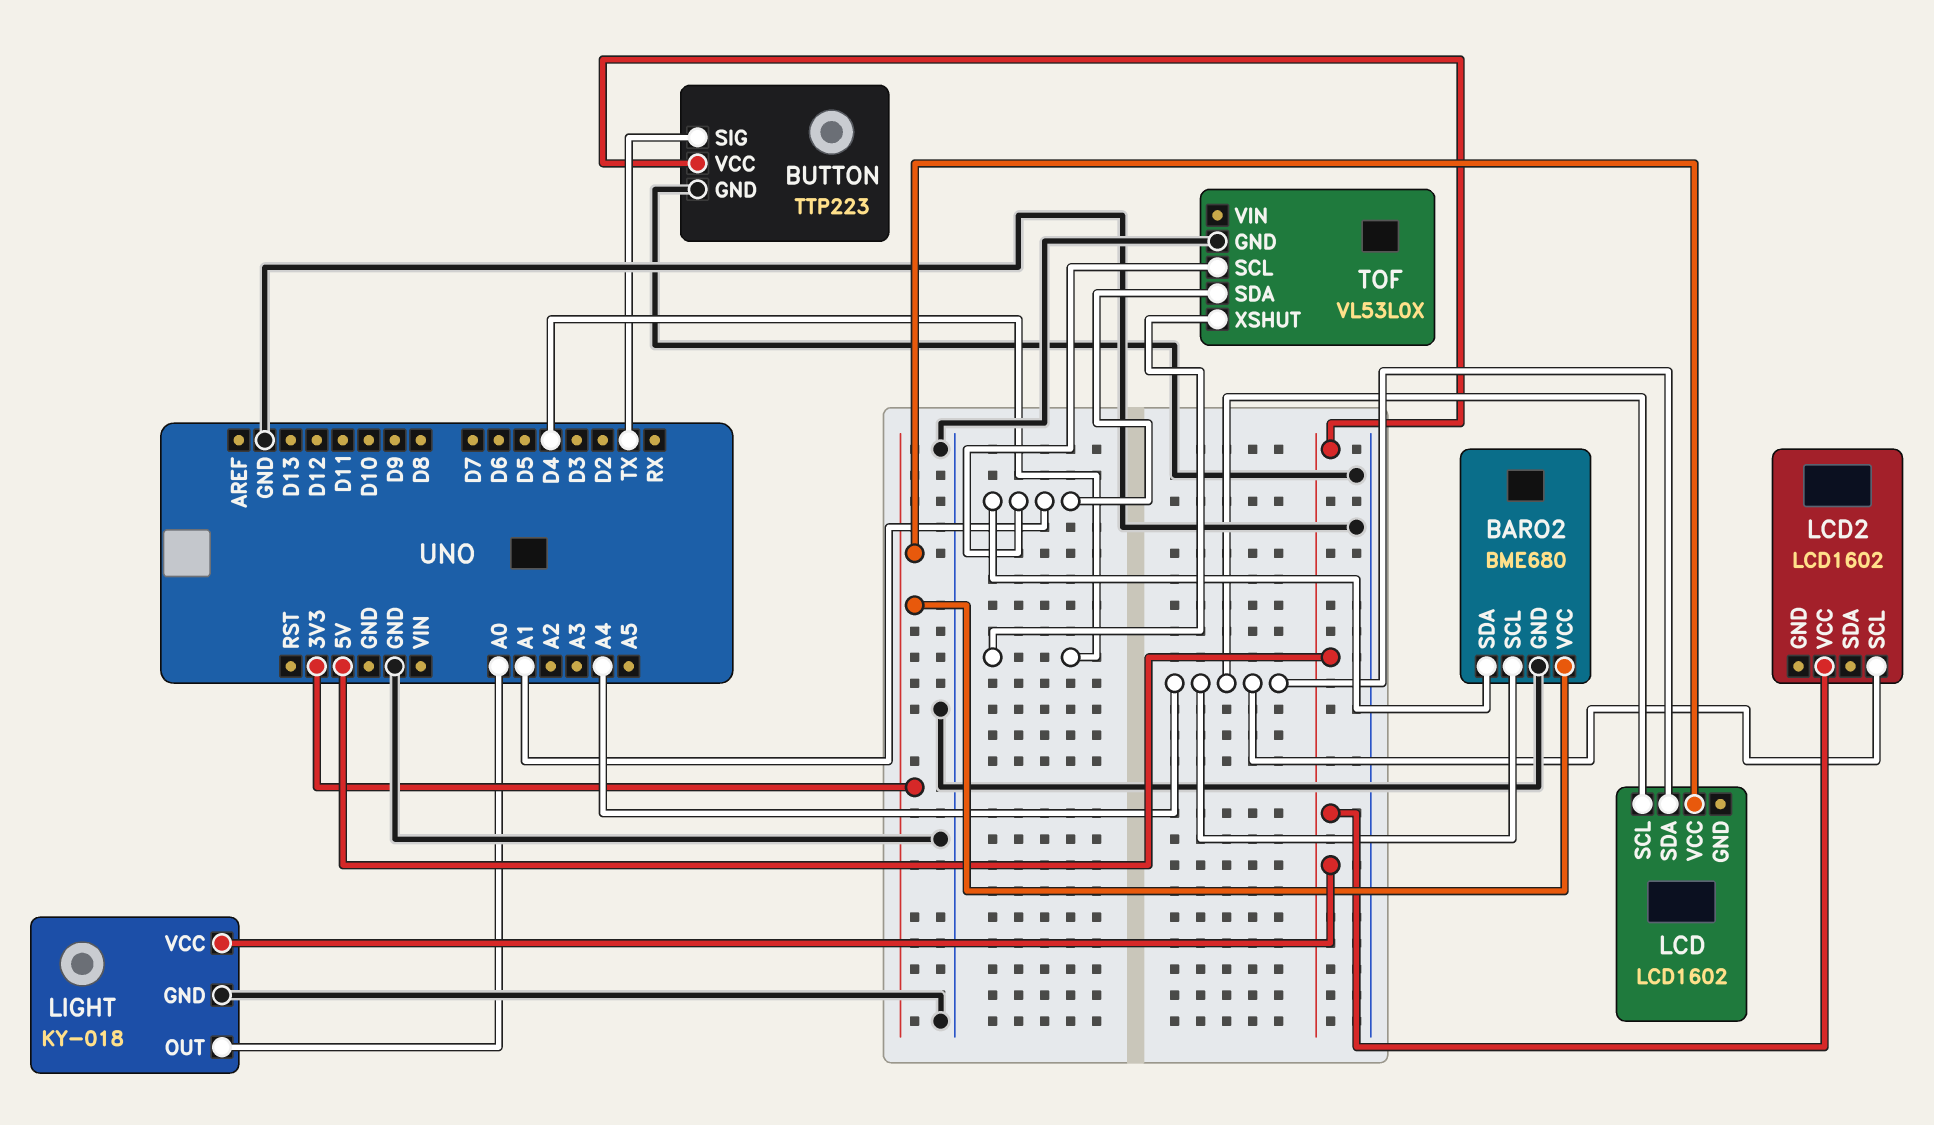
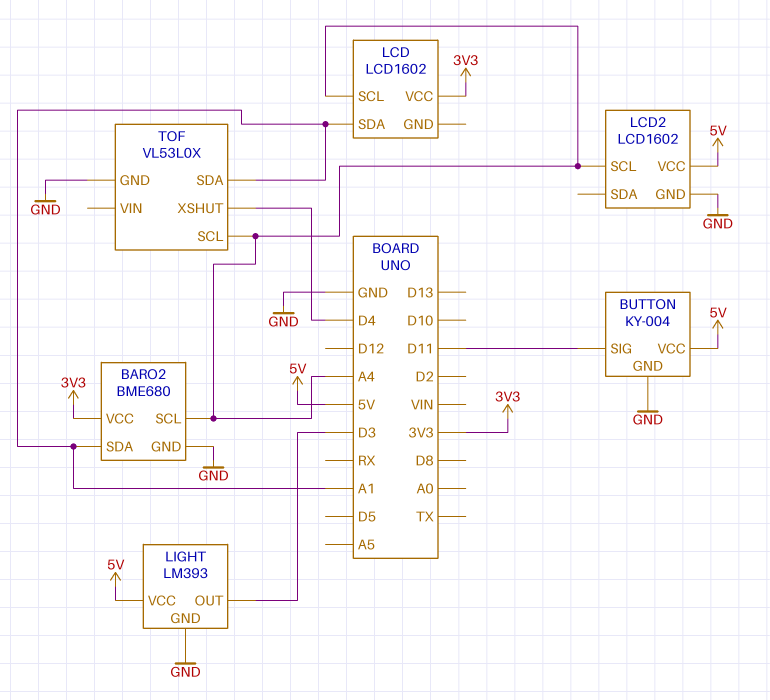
BUTTON: TTP223 -> KY-004
BUTTON pin SIG: TX -> D11
LCD pin SDA: A4 -> A1
LCD2 pin GND: none -> GND
LIGHT: KY-018 -> LM393
LIGHT pin OUT: A0 -> D3
TOF pin SCL: A1 -> A4

